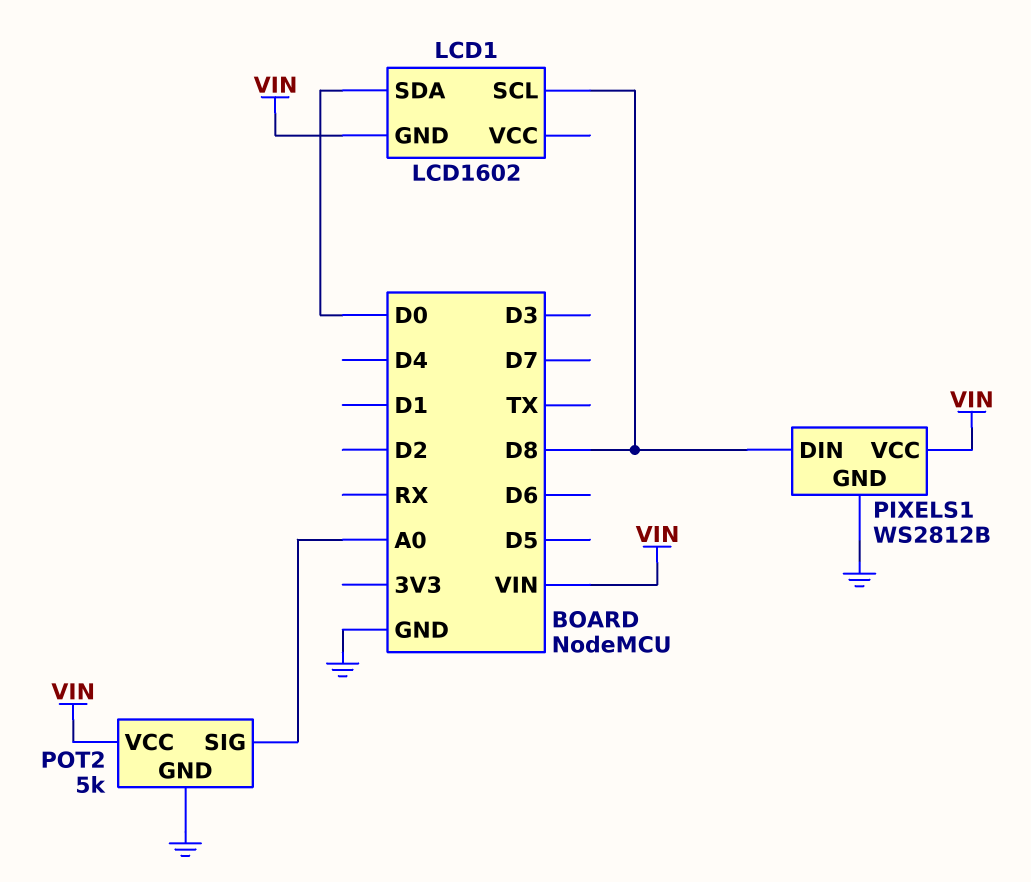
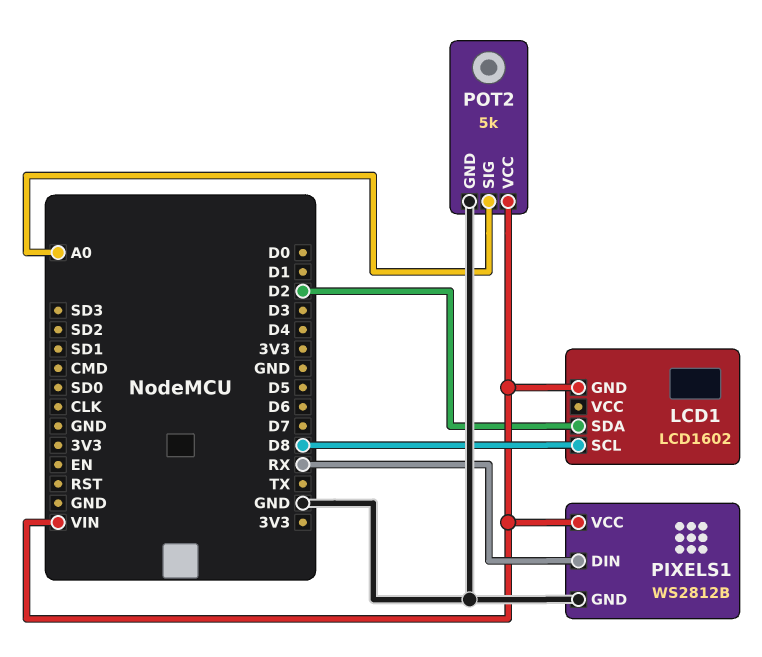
LCD1 pin SDA: D0 -> D2
PIXELS1 pin DIN: D8 -> RX

